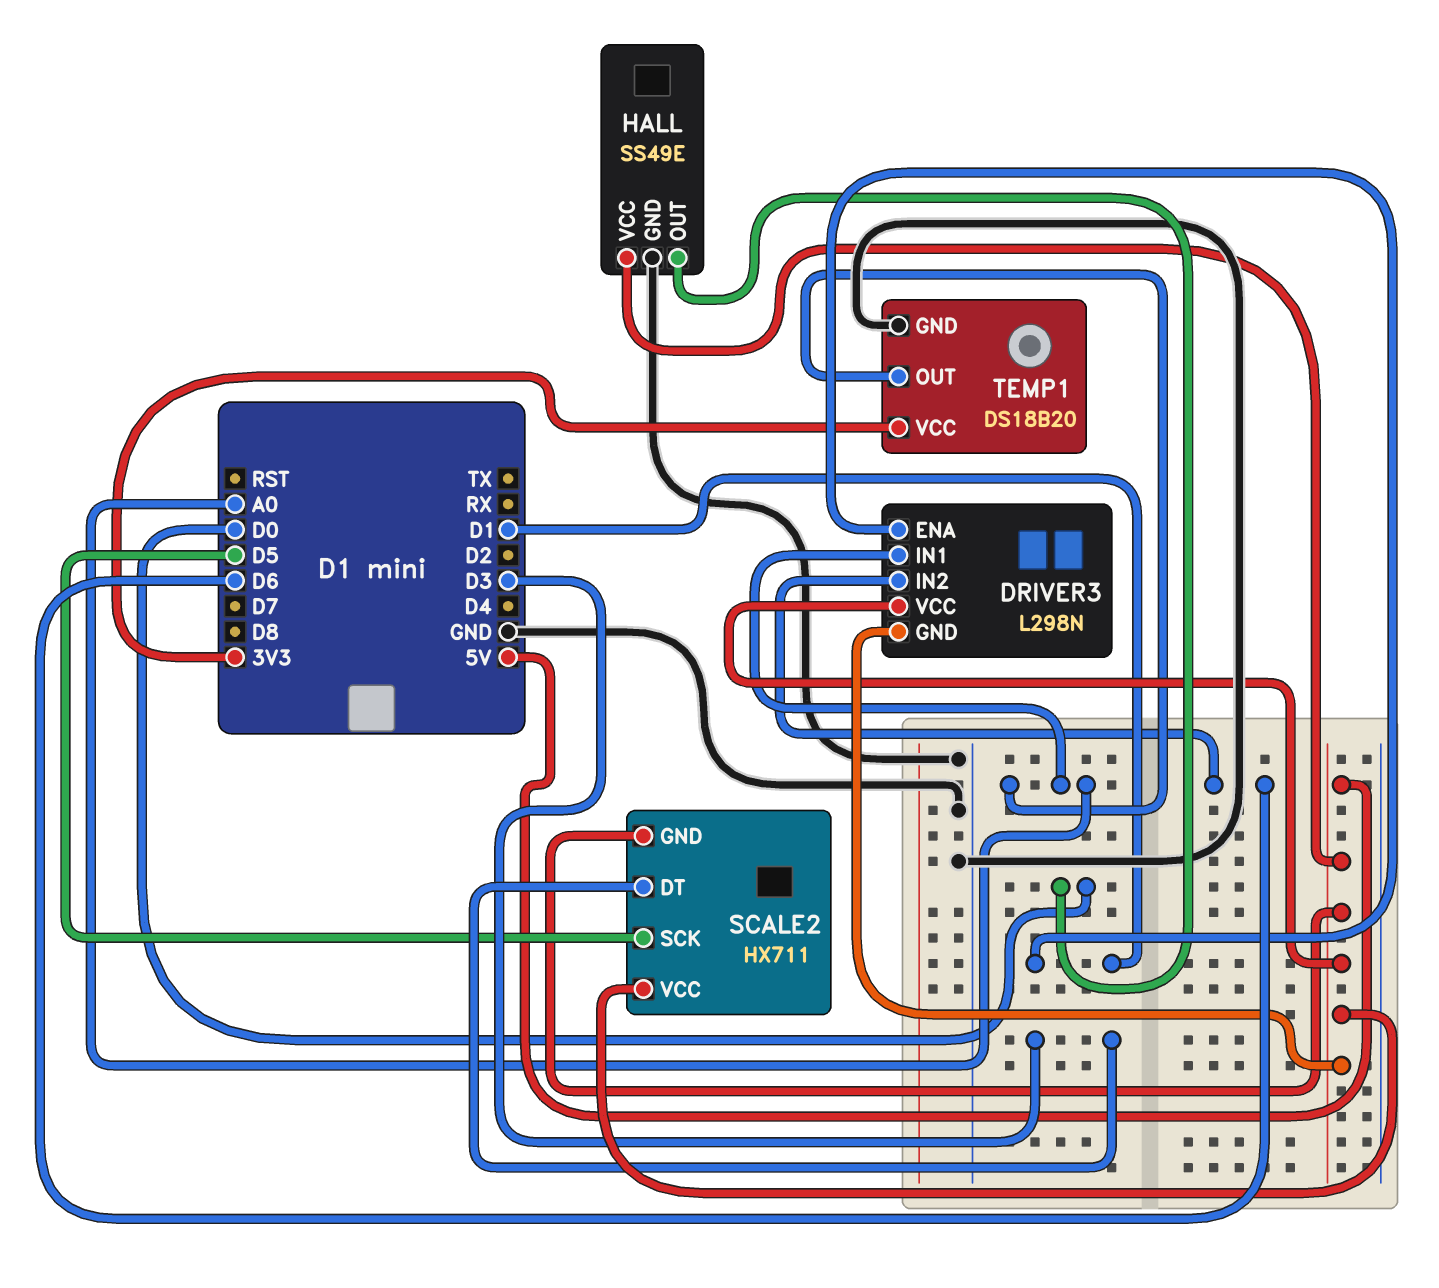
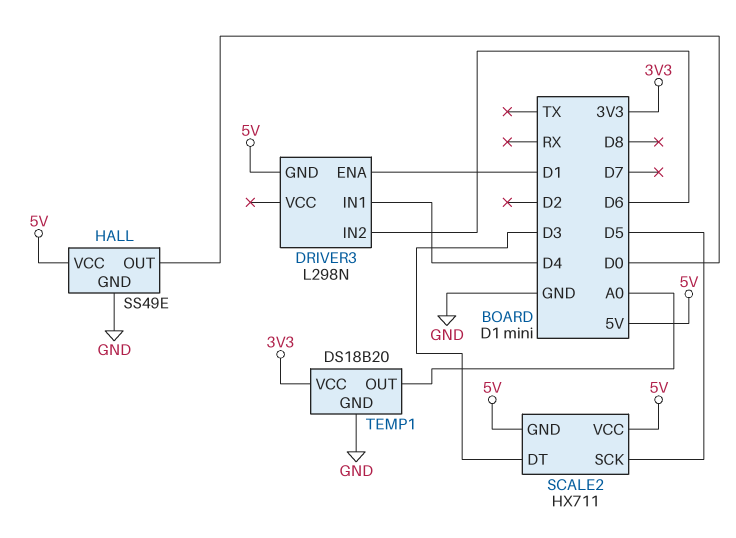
DRIVER3 pin IN1: A0 -> D4
DRIVER3 pin VCC: 5V -> none

